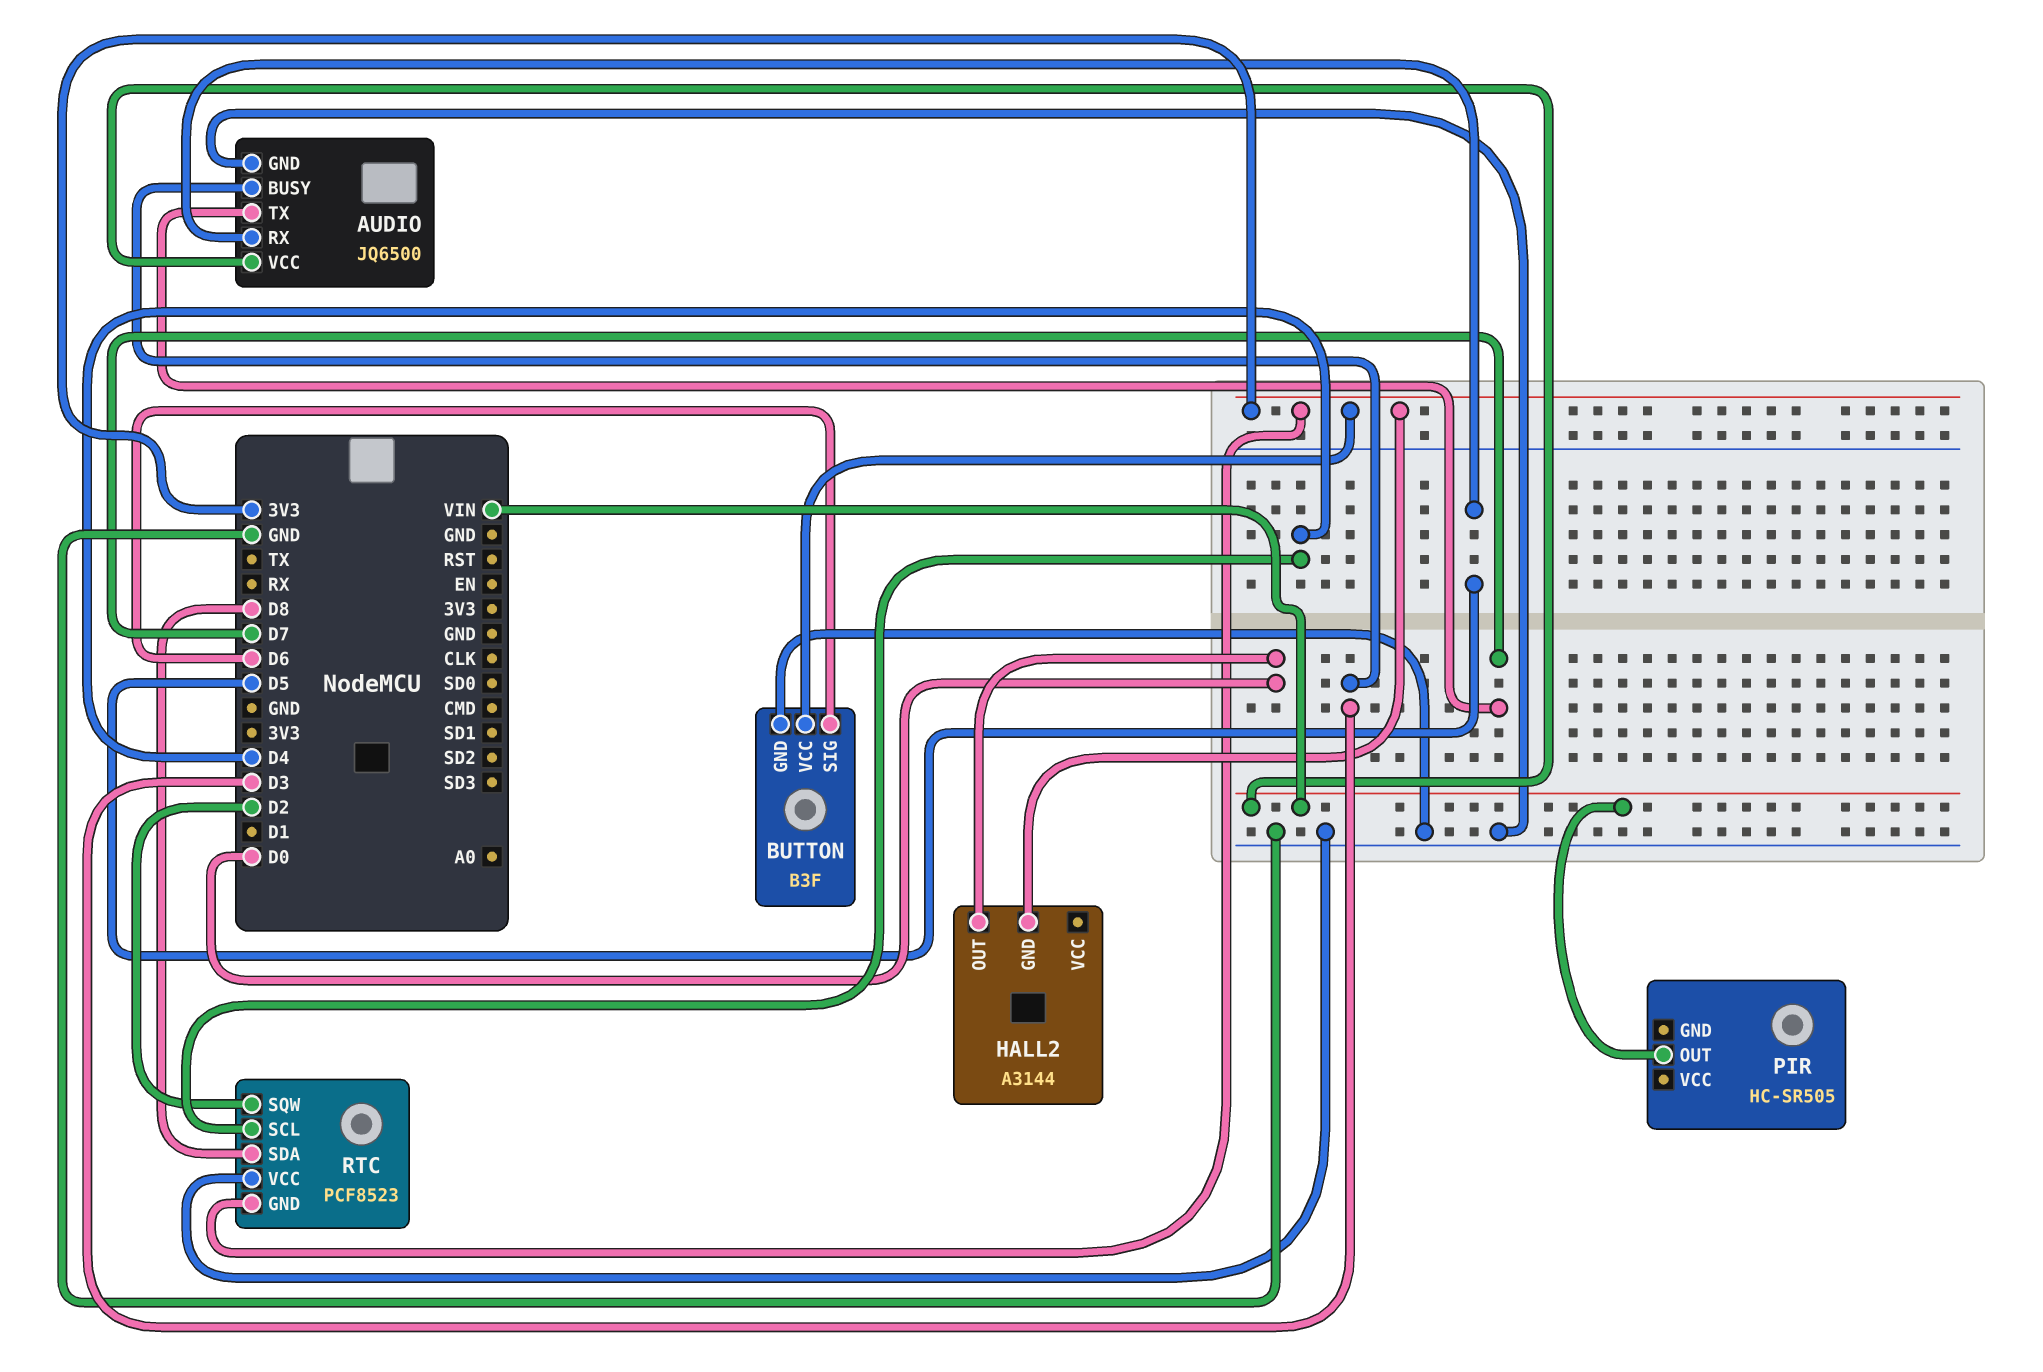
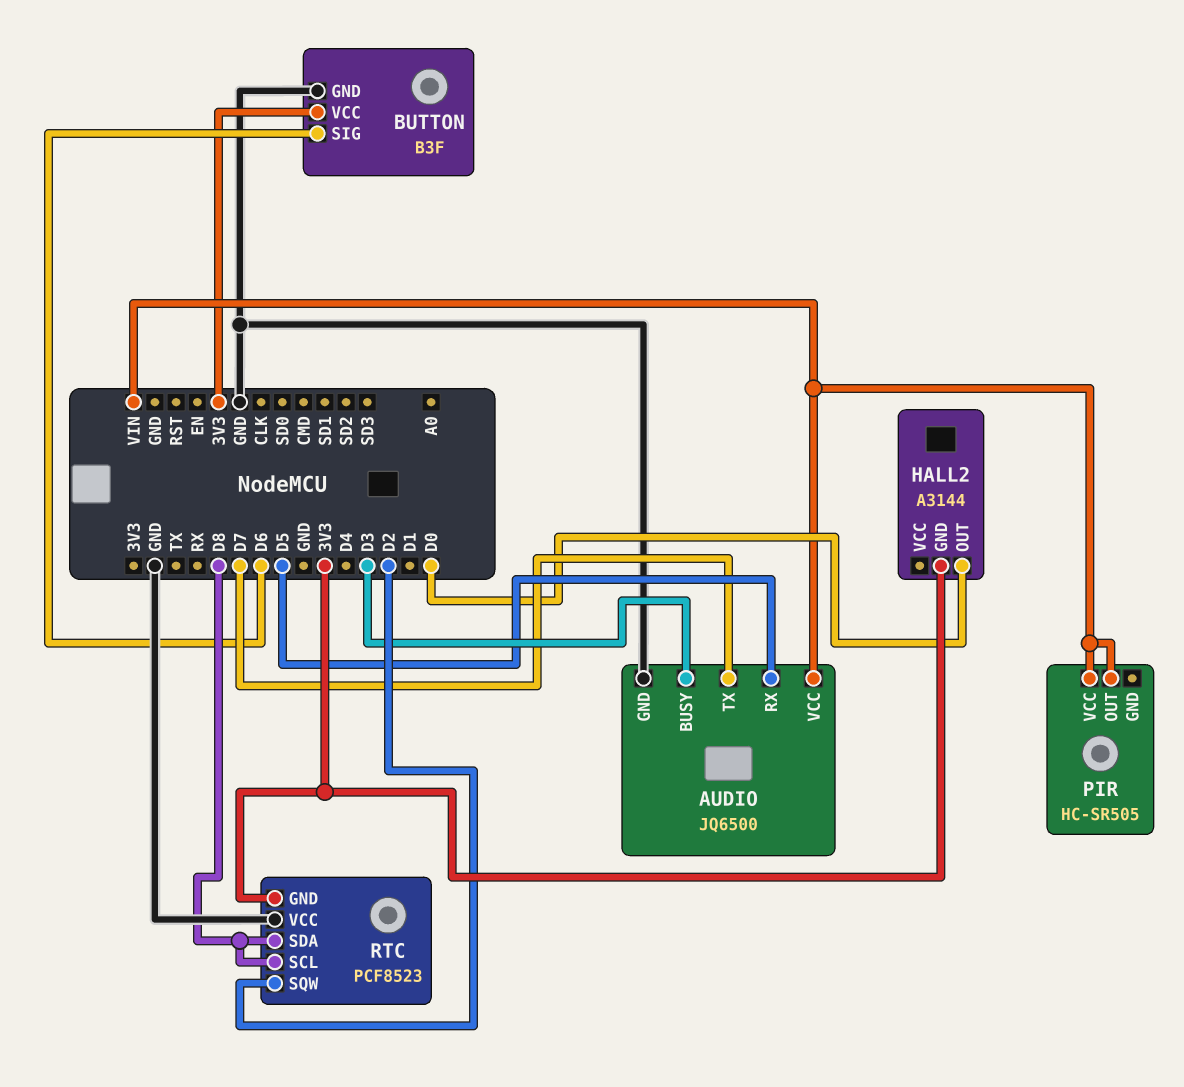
PIR pin VCC: none -> VIN
RTC pin SCL: D4 -> D8

